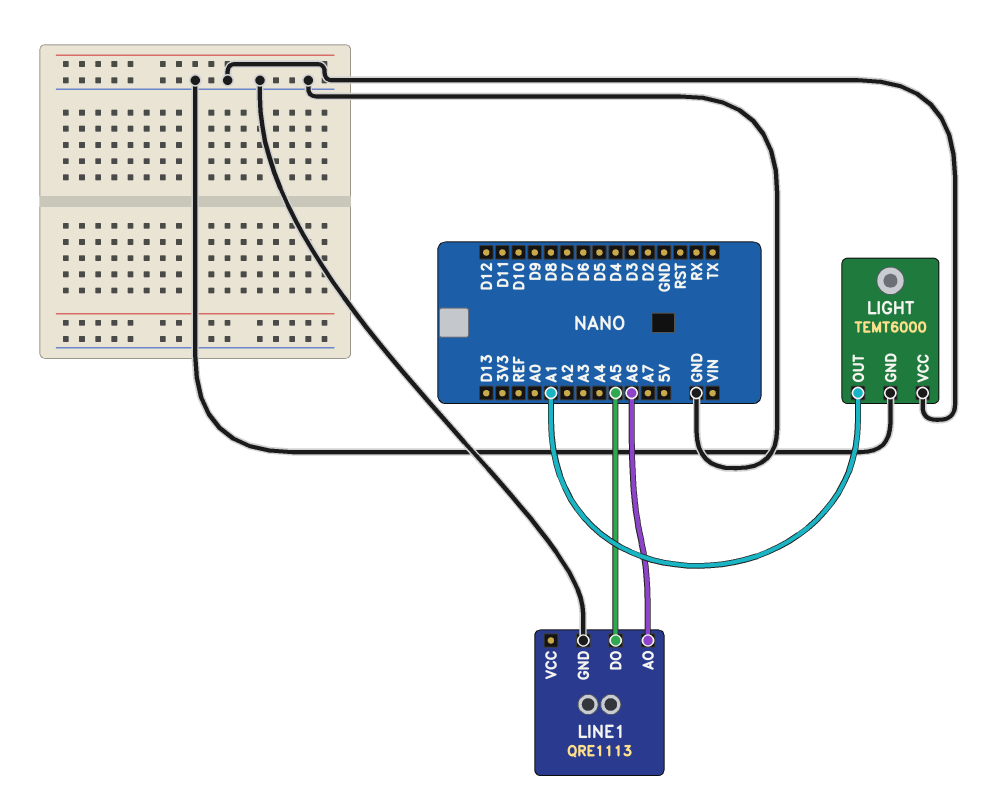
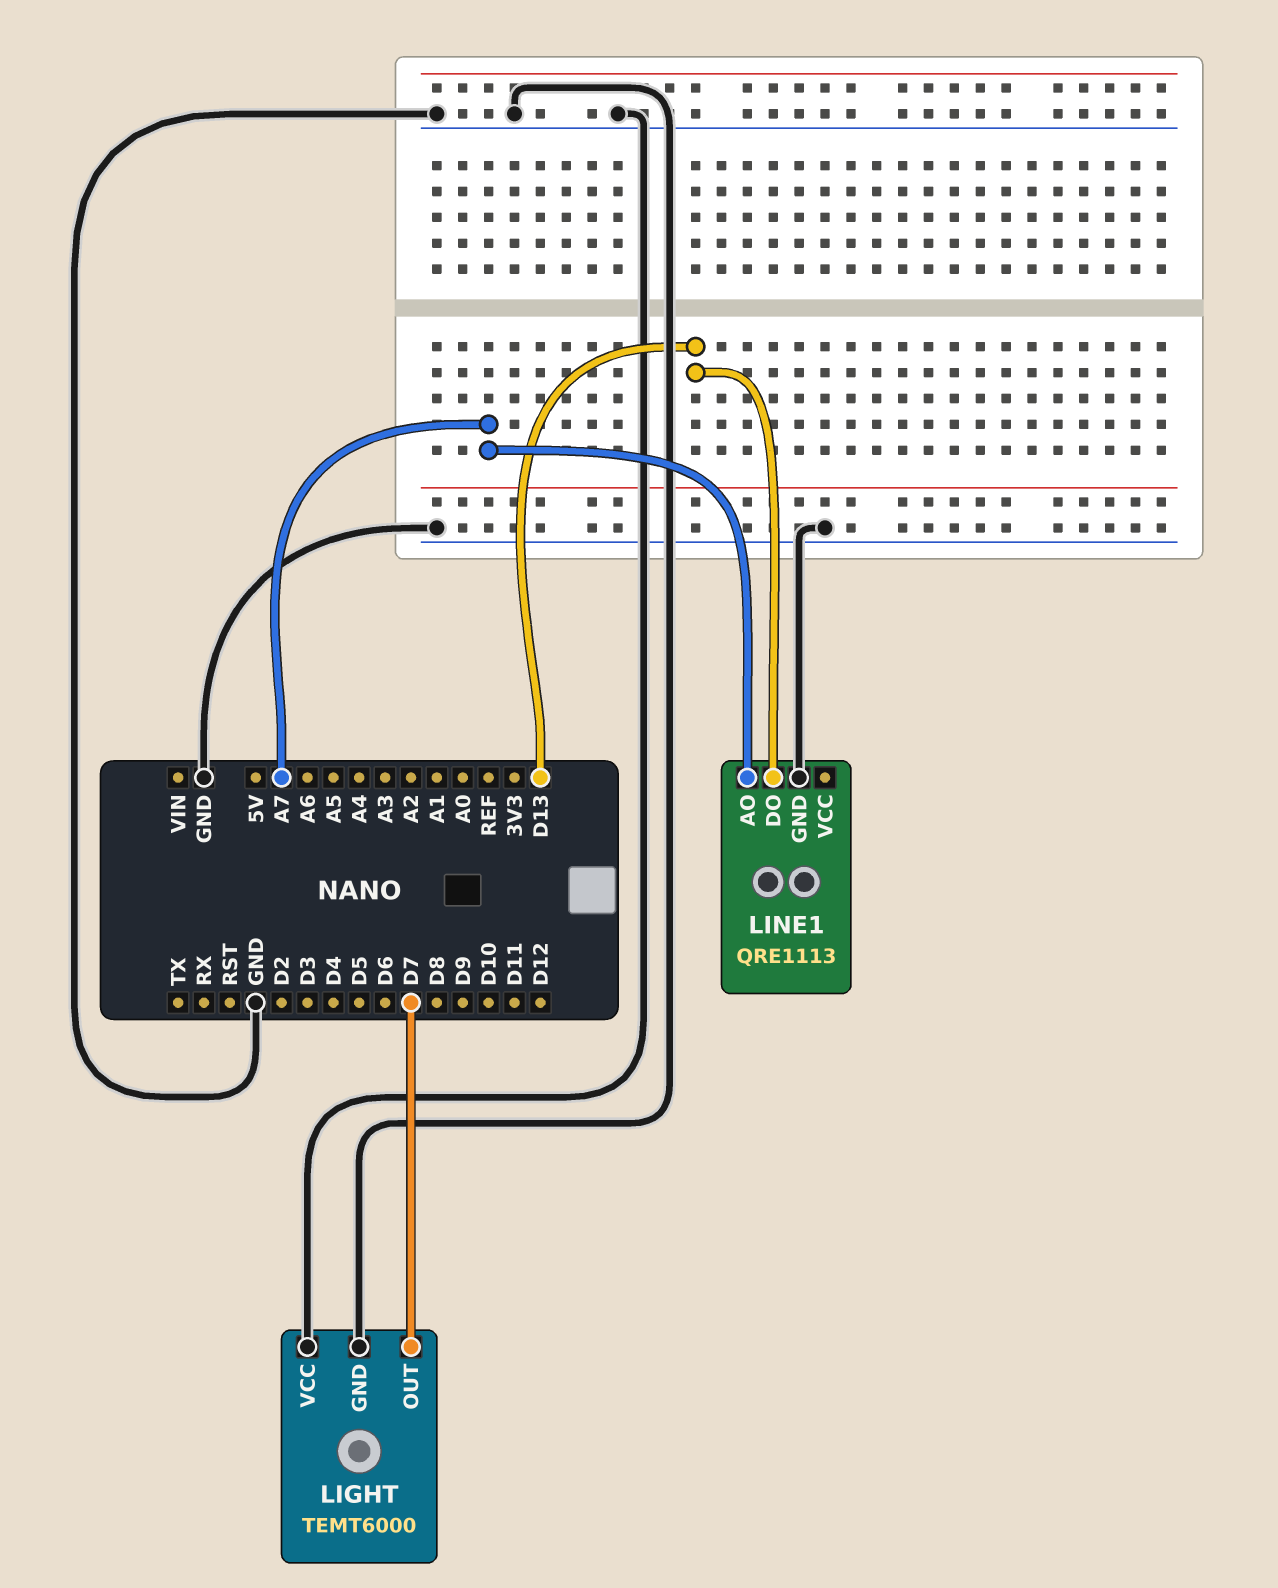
LIGHT pin OUT: A1 -> D7
LINE1 pin AO: A6 -> A7
LINE1 pin DO: A5 -> D13

